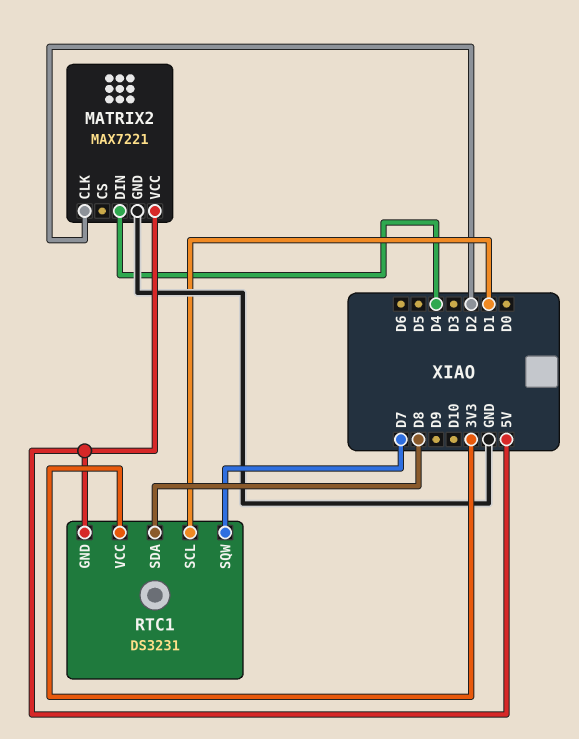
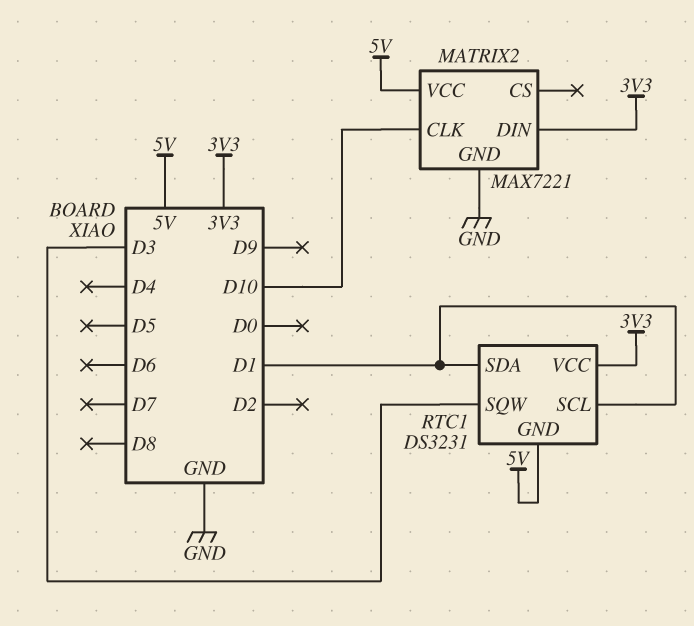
MATRIX2 pin CLK: D2 -> D10
MATRIX2 pin DIN: D4 -> 3V3
RTC1 pin SDA: D8 -> D1
RTC1 pin SQW: D7 -> D3

